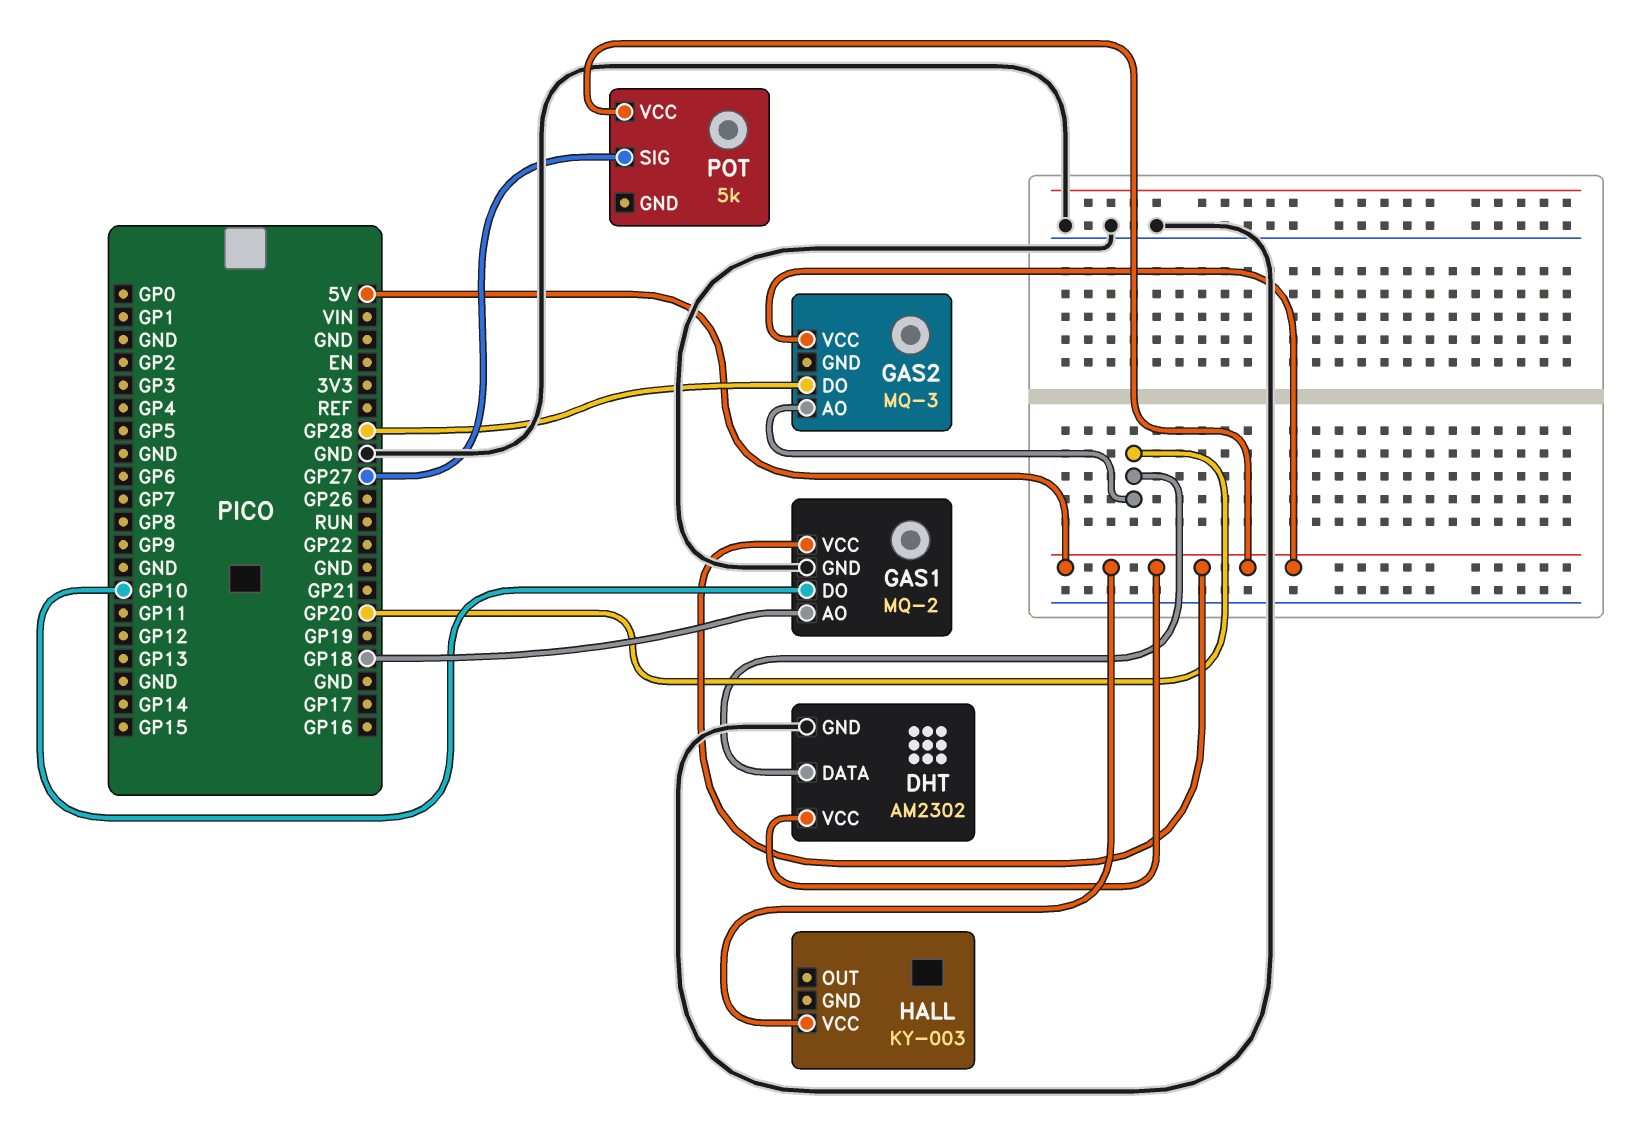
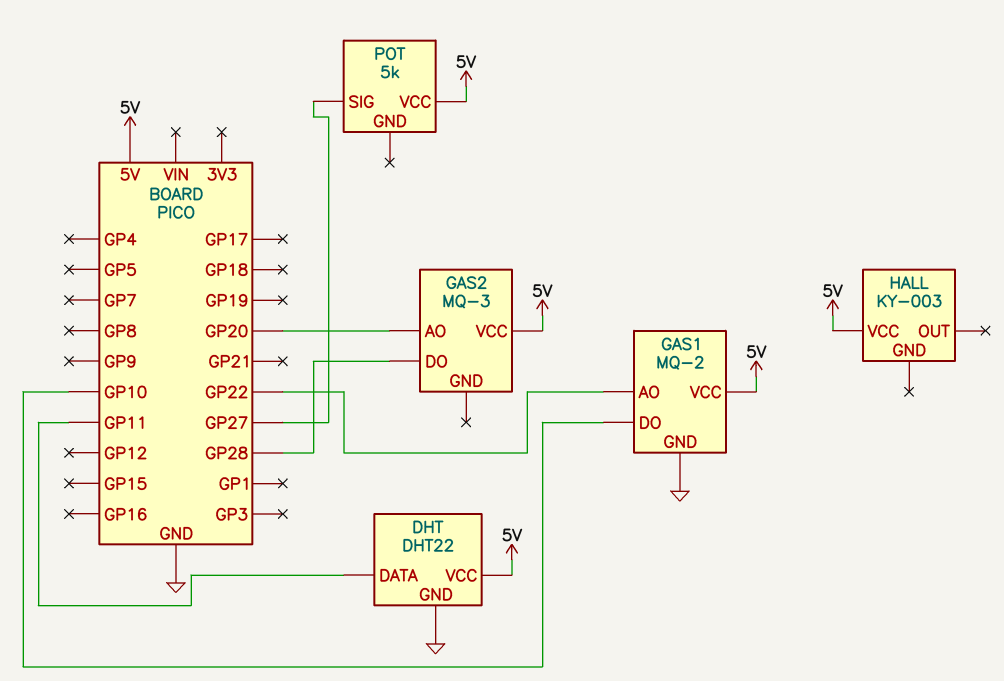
DHT: AM2302 -> DHT22
DHT pin DATA: GP20 -> GP11
GAS1 pin AO: GP18 -> GP22

